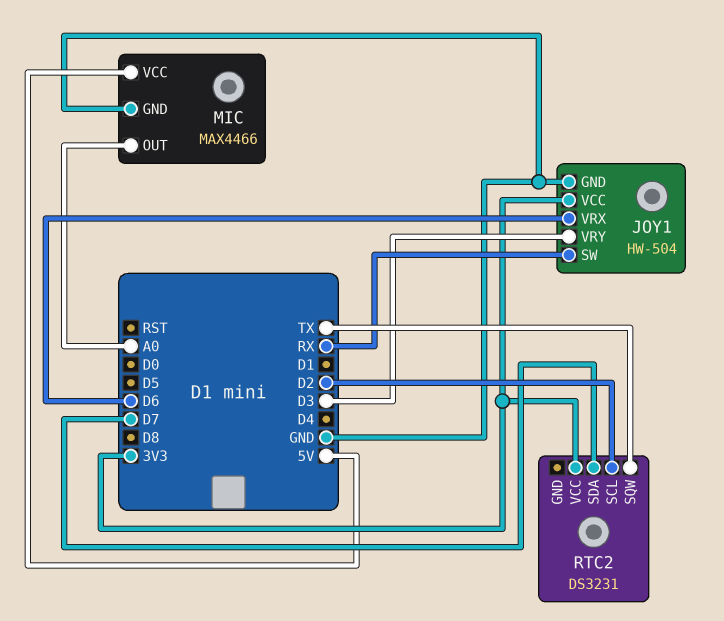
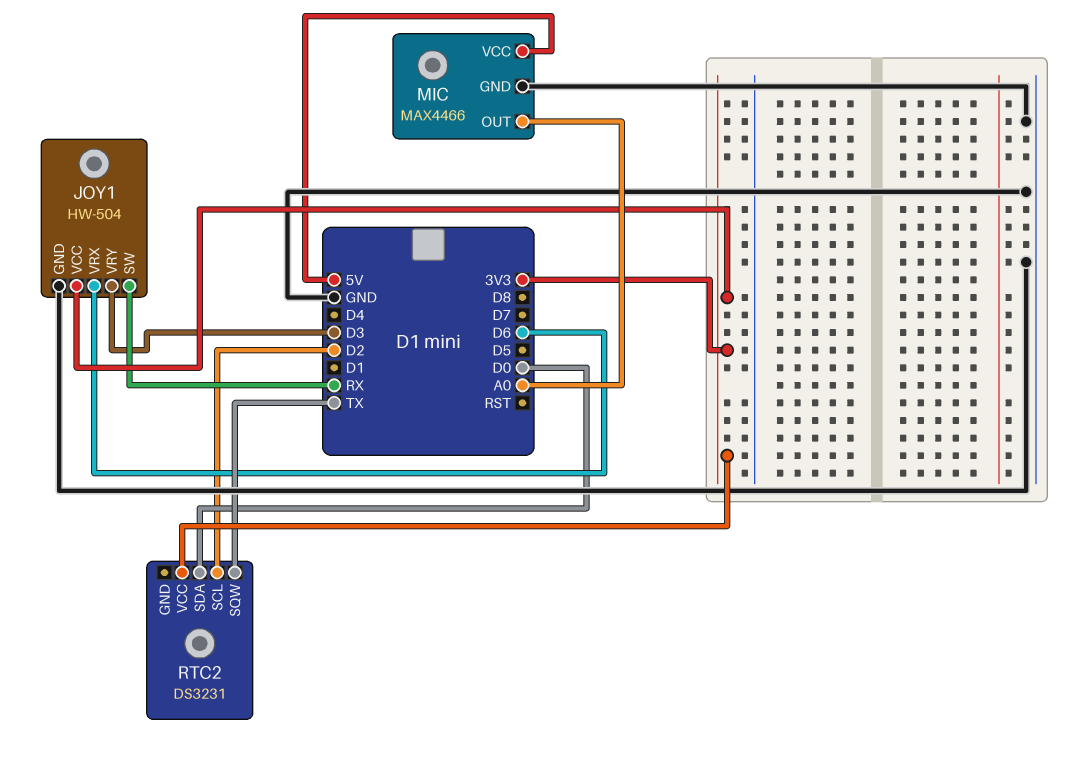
RTC2 pin SDA: D7 -> D0

